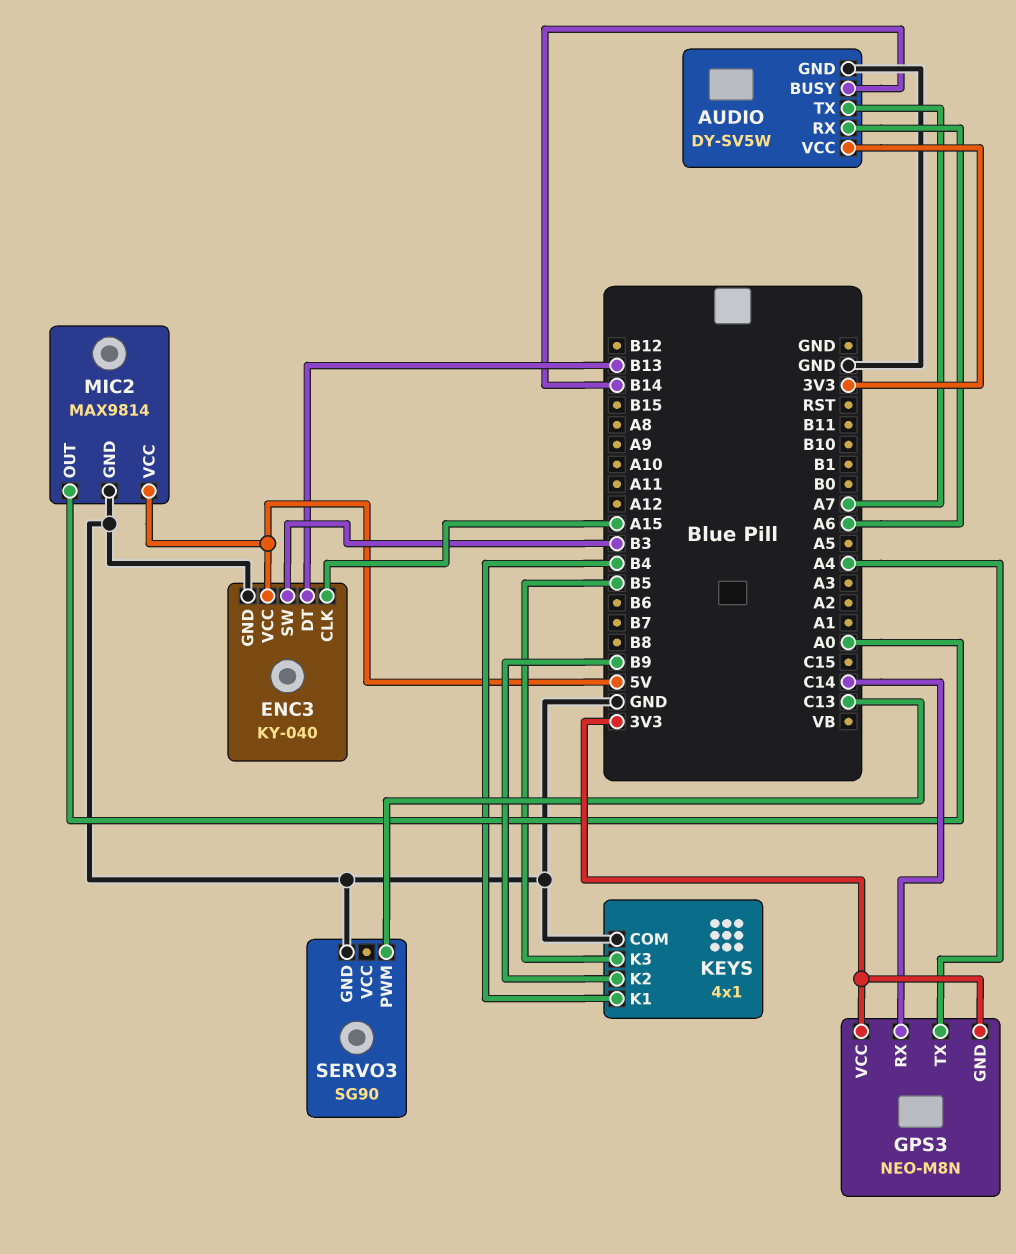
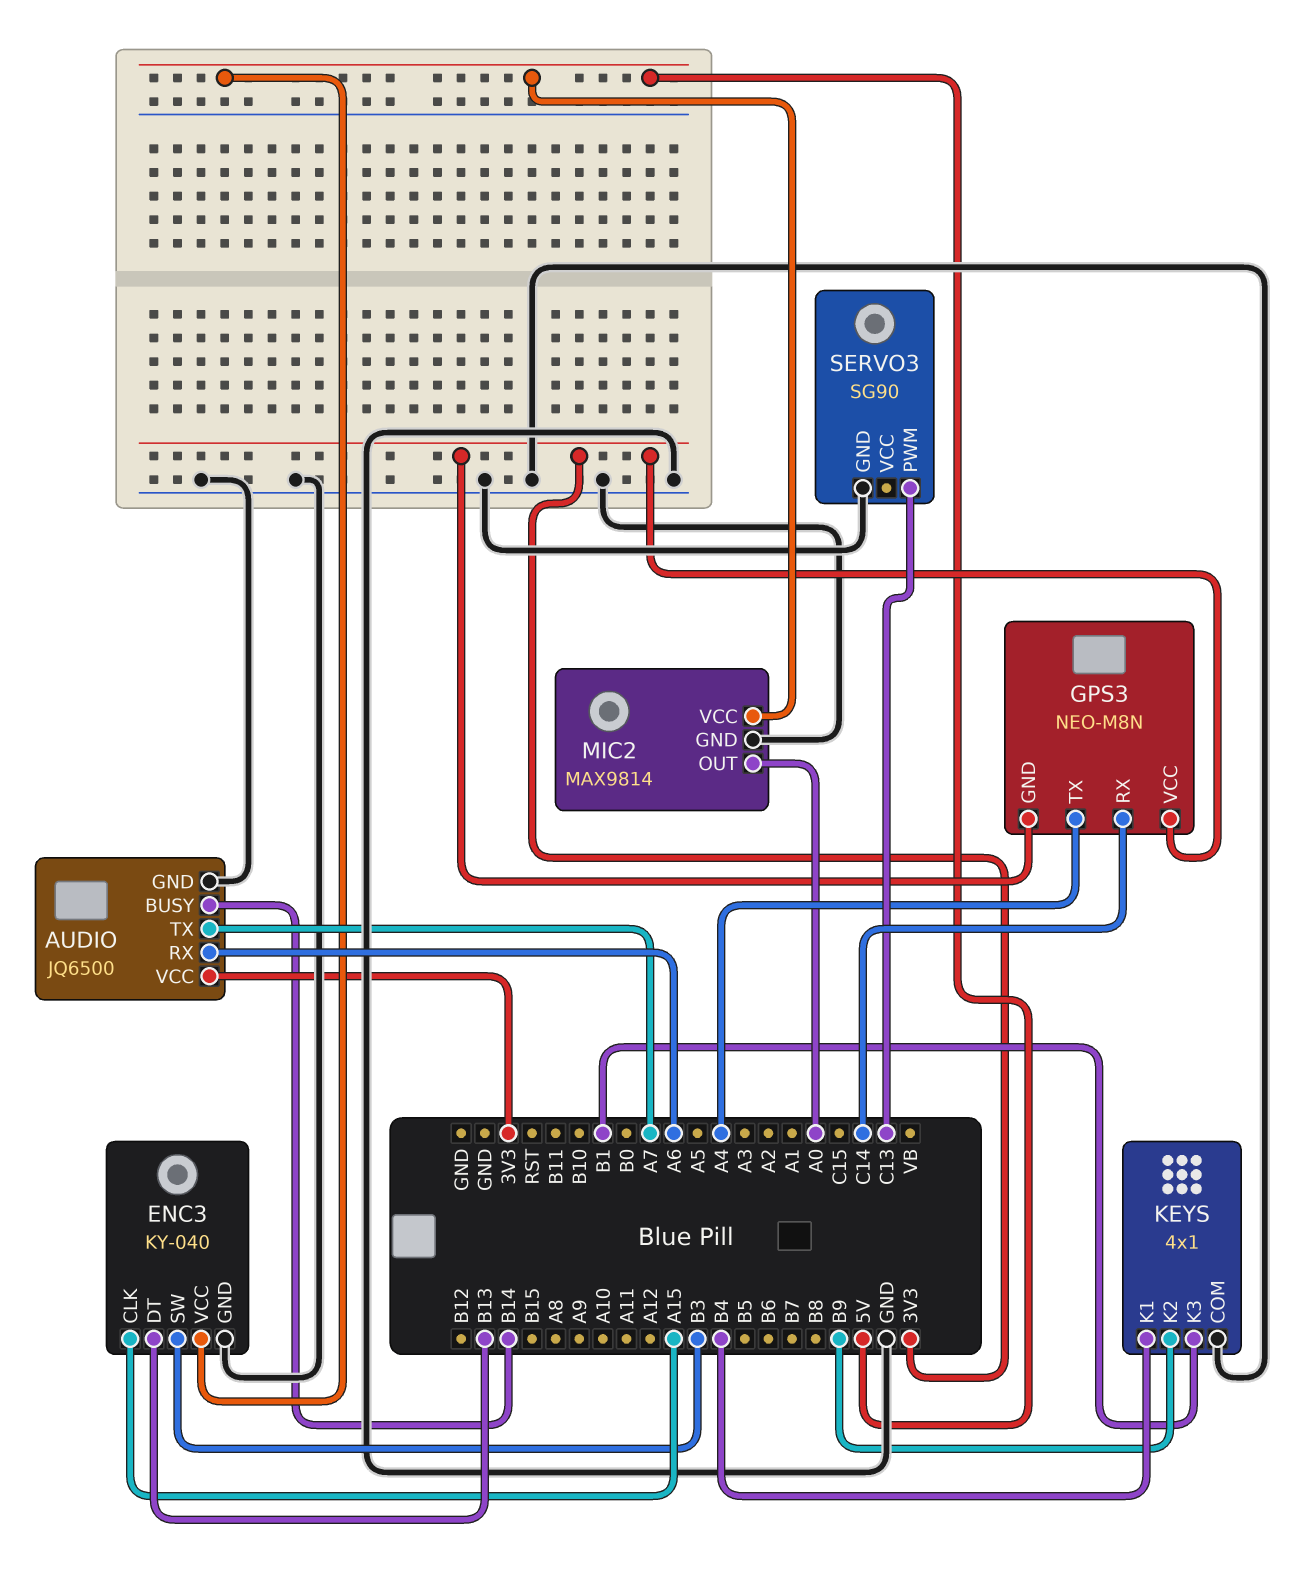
AUDIO: DY-SV5W -> JQ6500
KEYS pin K3: B5 -> B1

